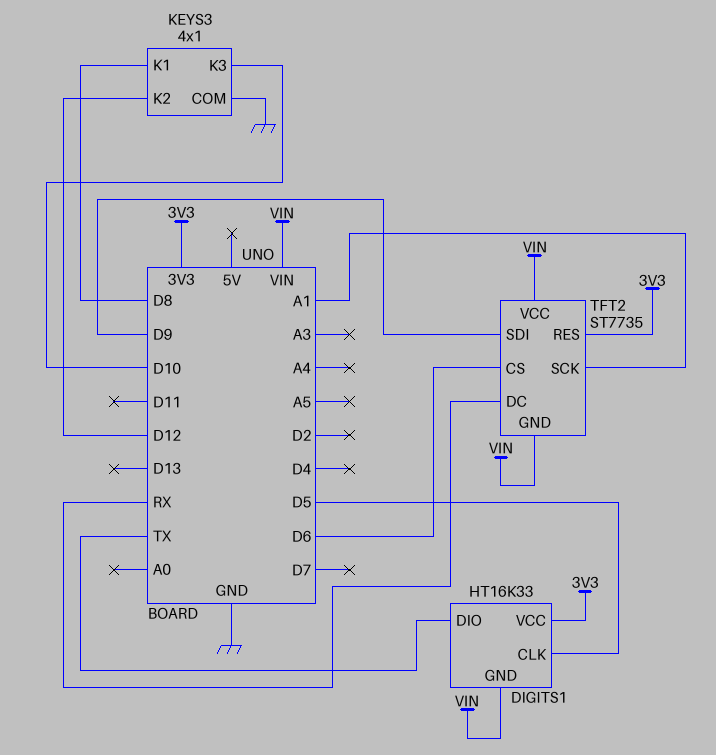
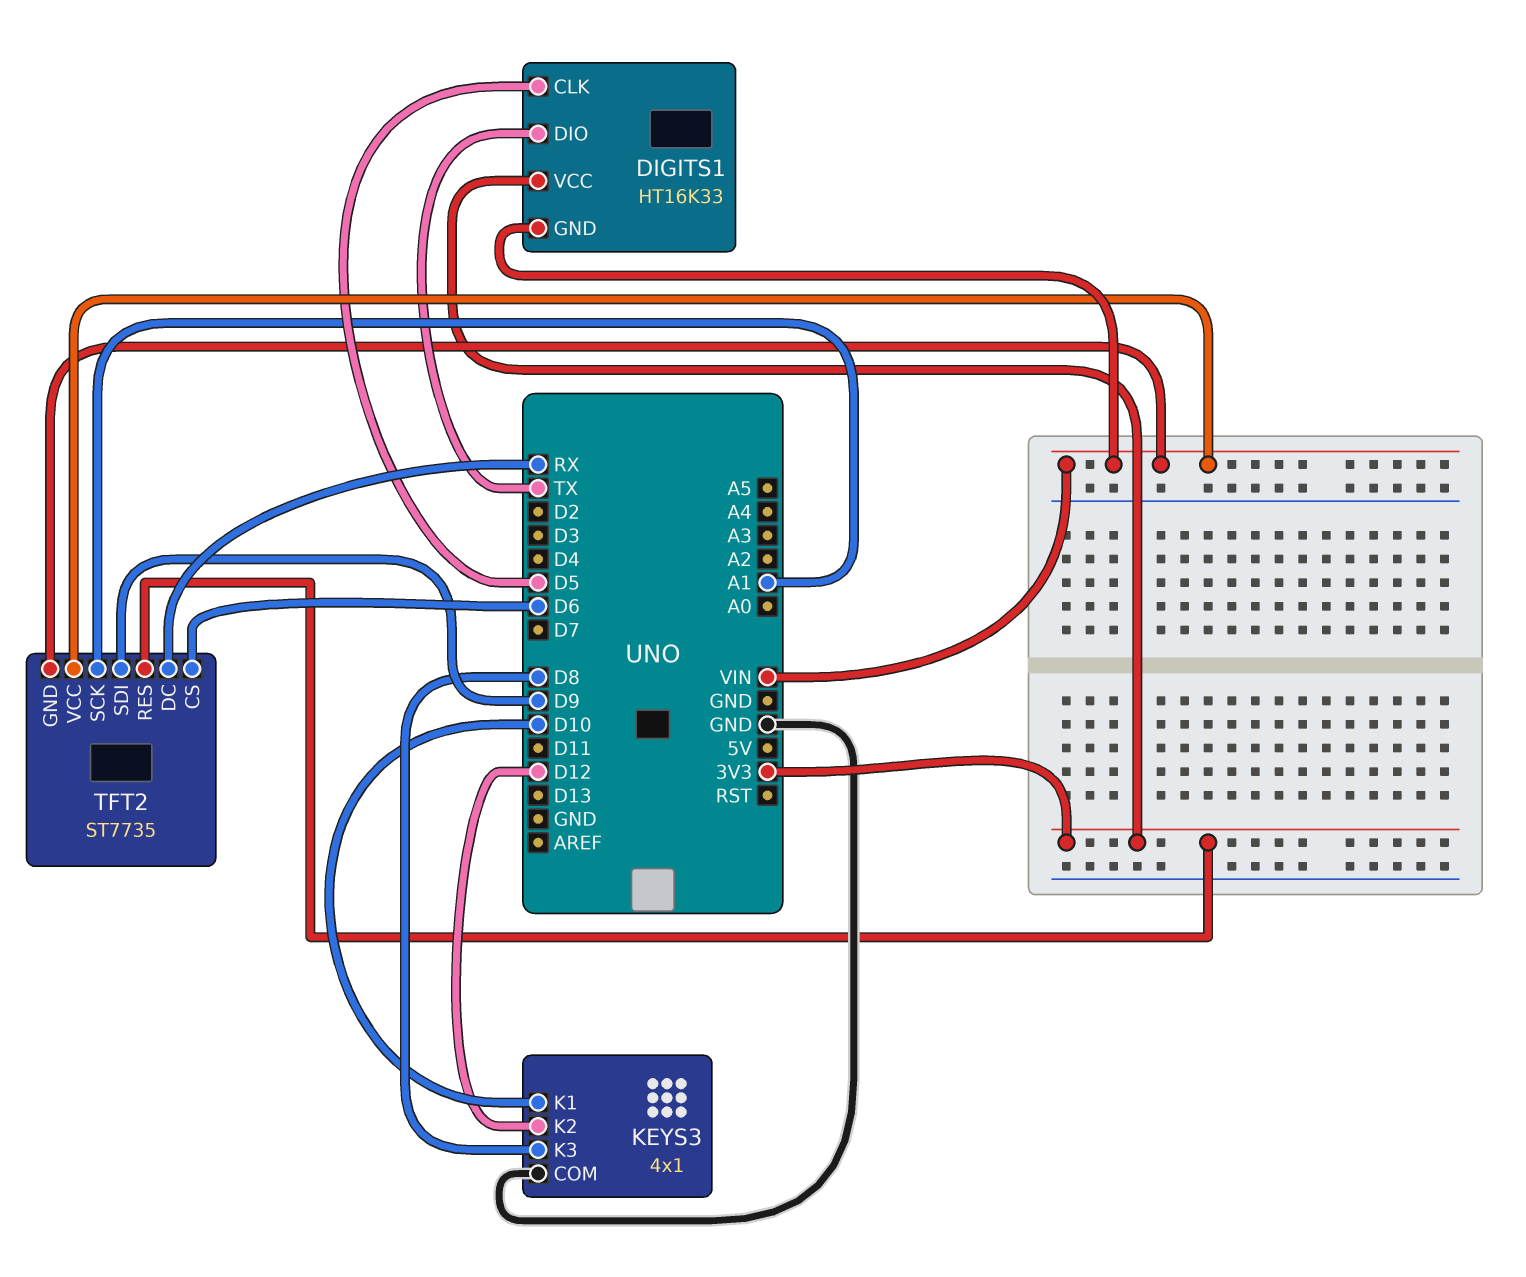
KEYS3 pin K1: D8 -> D10
KEYS3 pin K3: D10 -> D8

